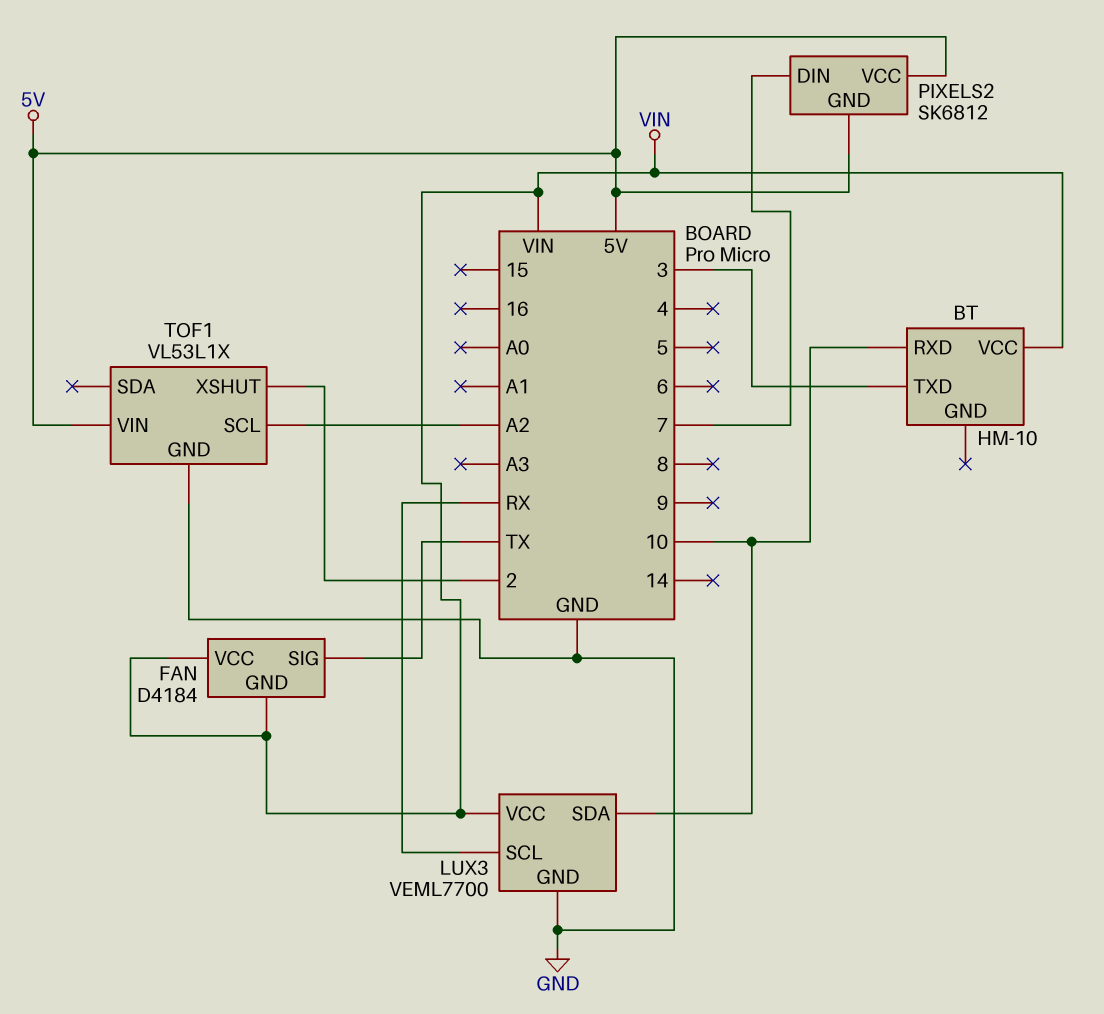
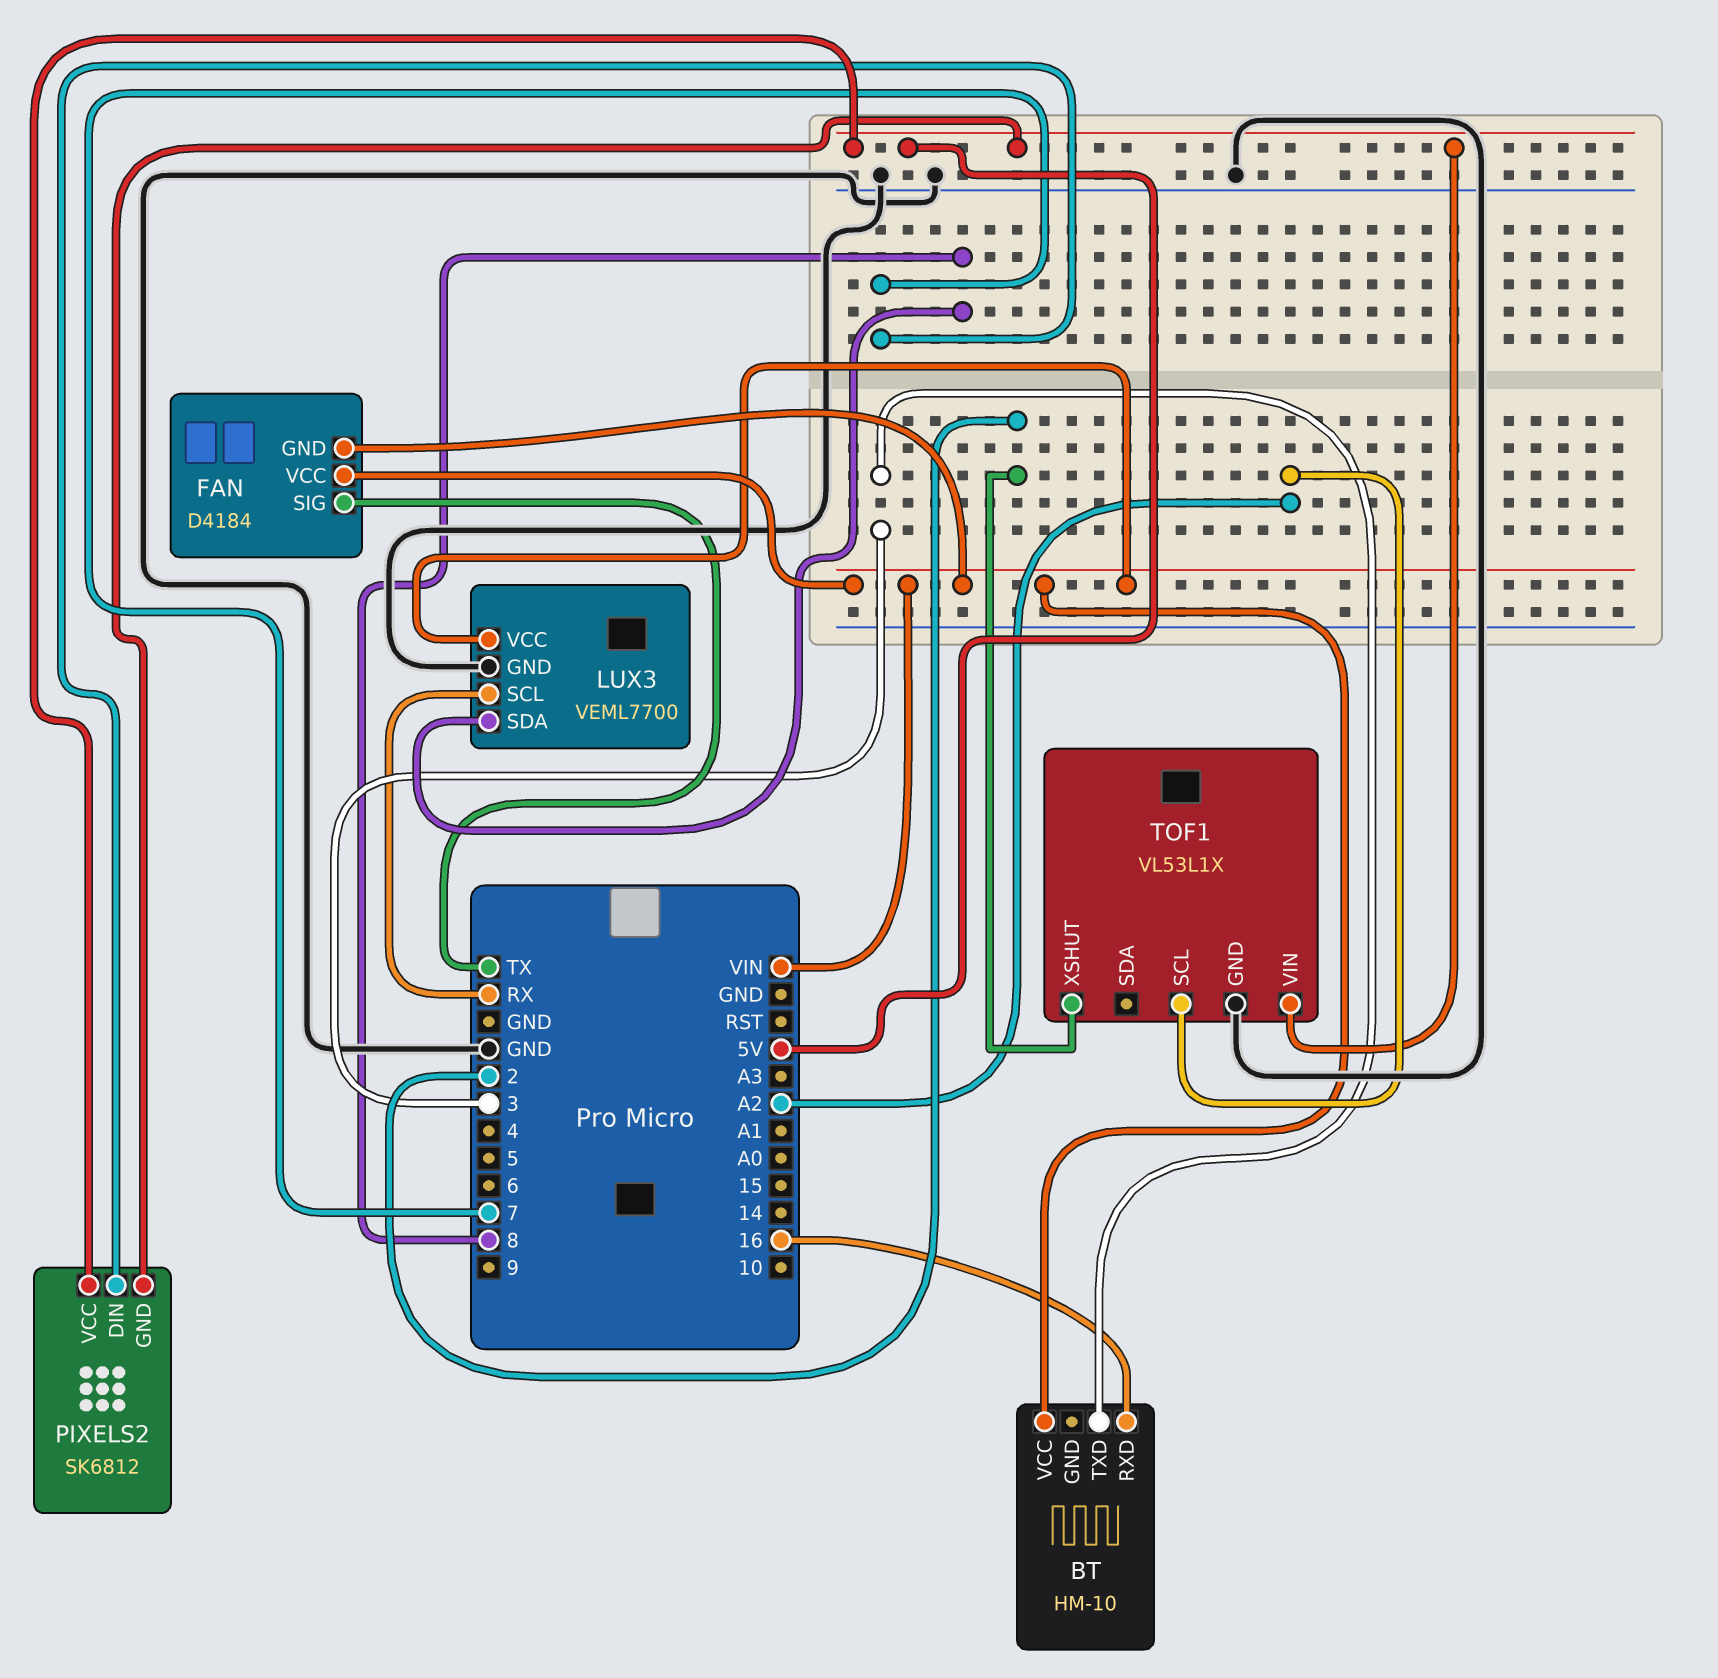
BT pin RXD: 10 -> 16
LUX3 pin SDA: 10 -> 8

